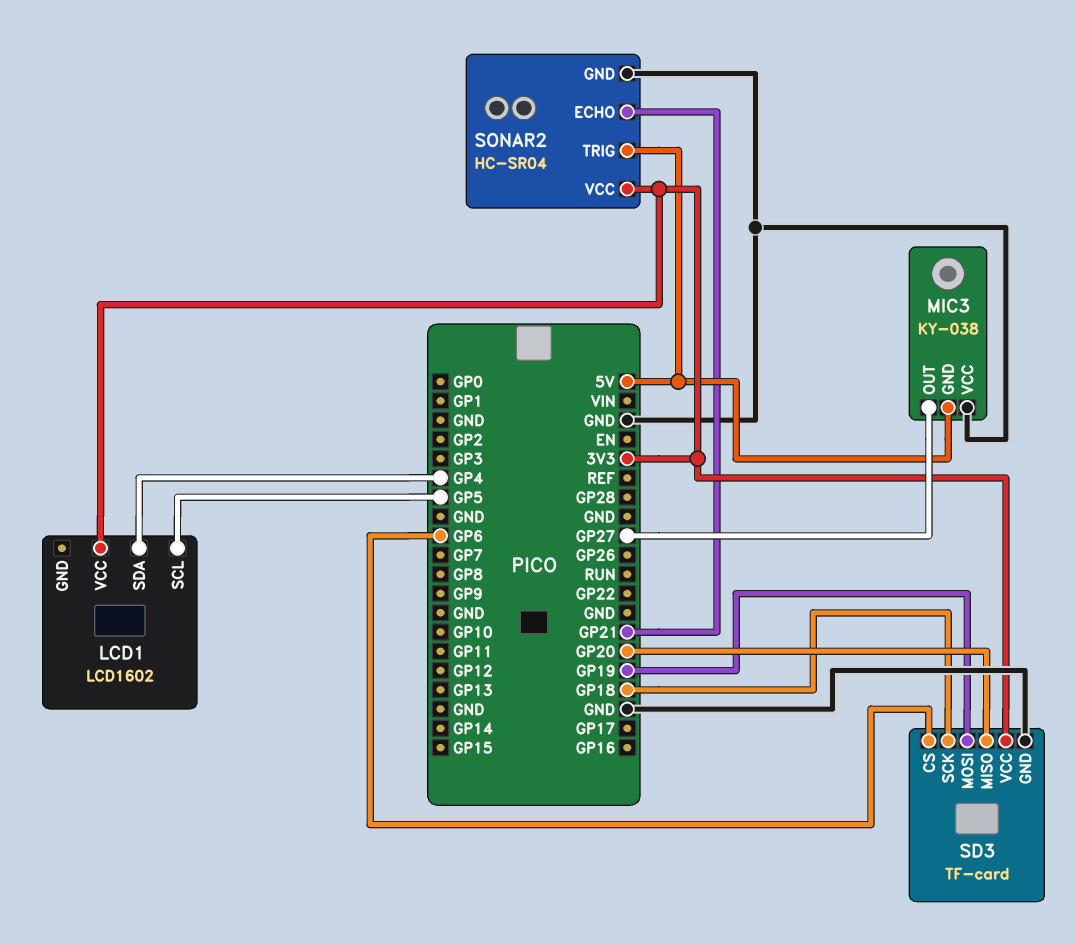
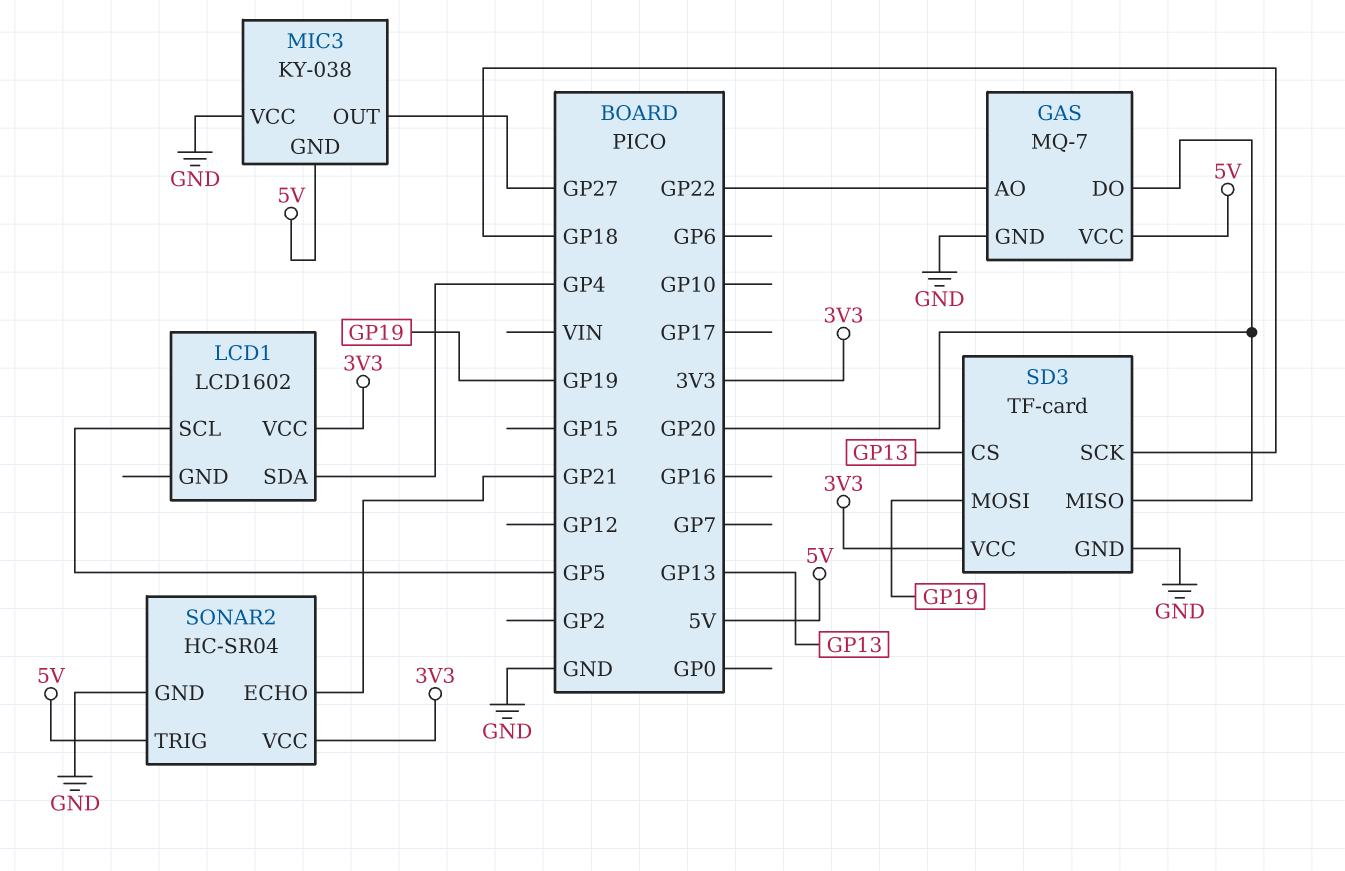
GAS: none -> MQ-7
GAS pin AO: none -> GP22
GAS pin DO: none -> GP20
GAS pin GND: none -> GND
GAS pin VCC: none -> 5V
SD3 pin CS: GP6 -> GP13

